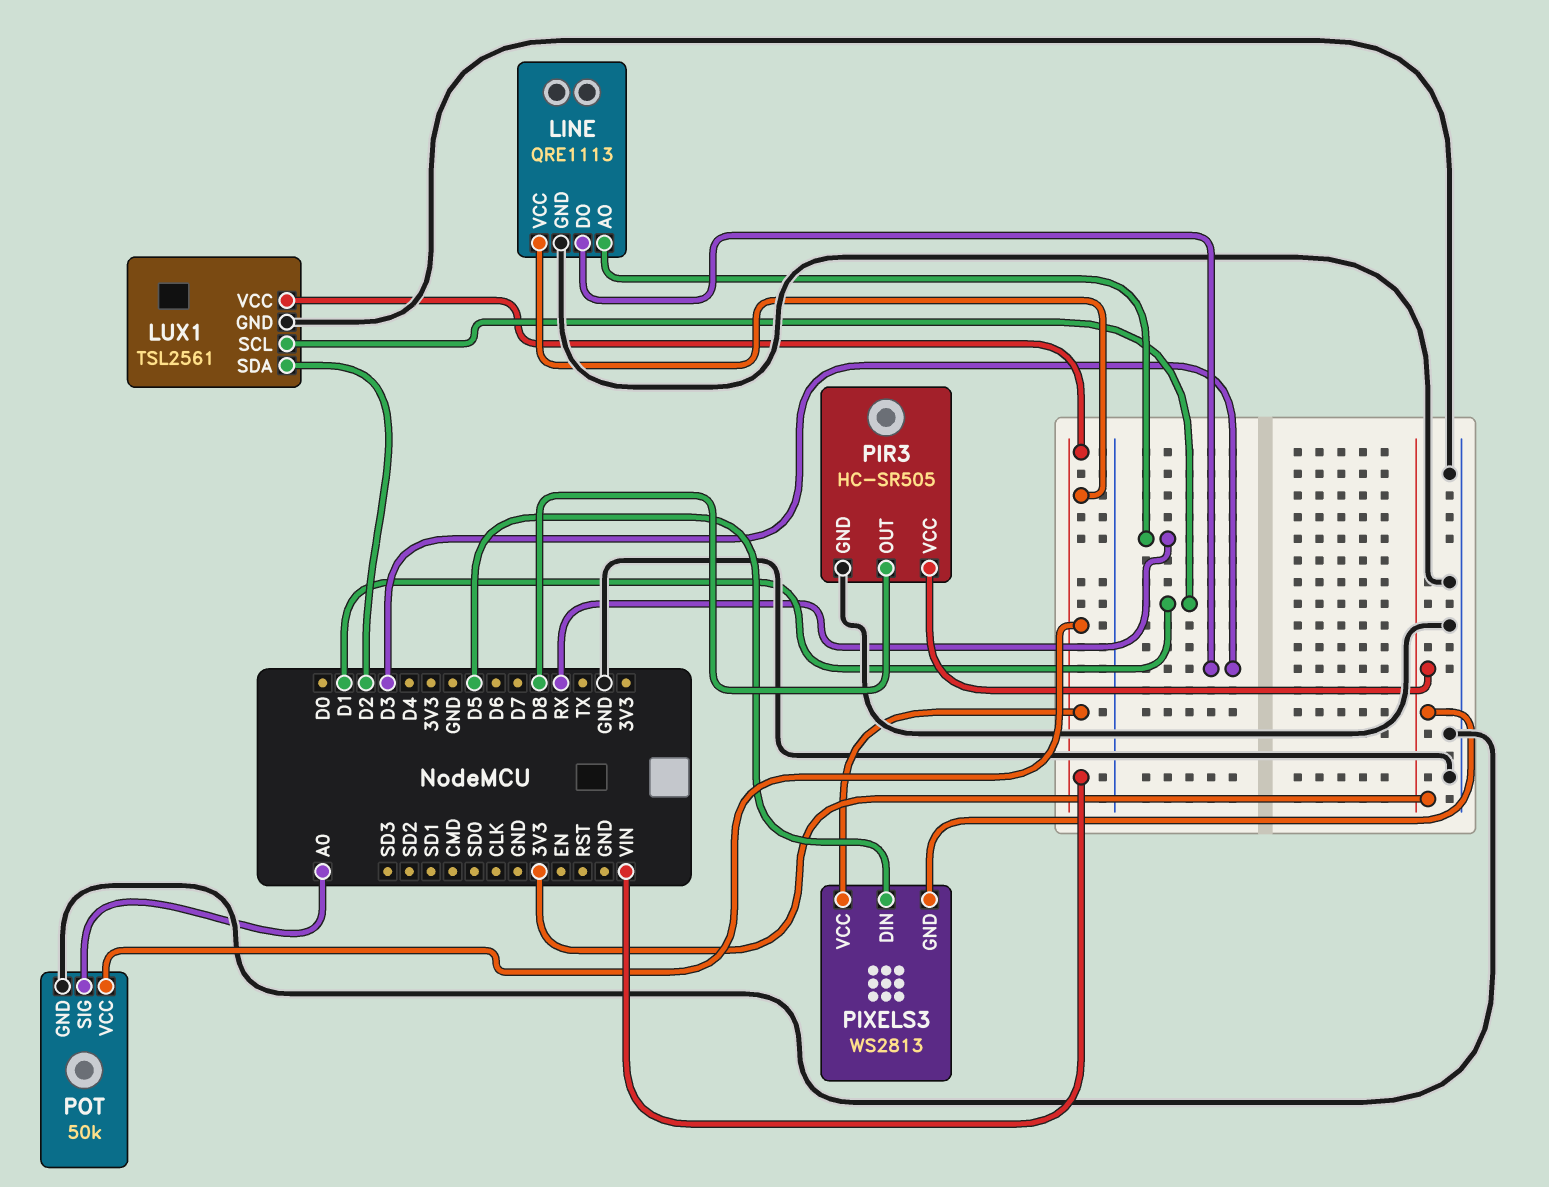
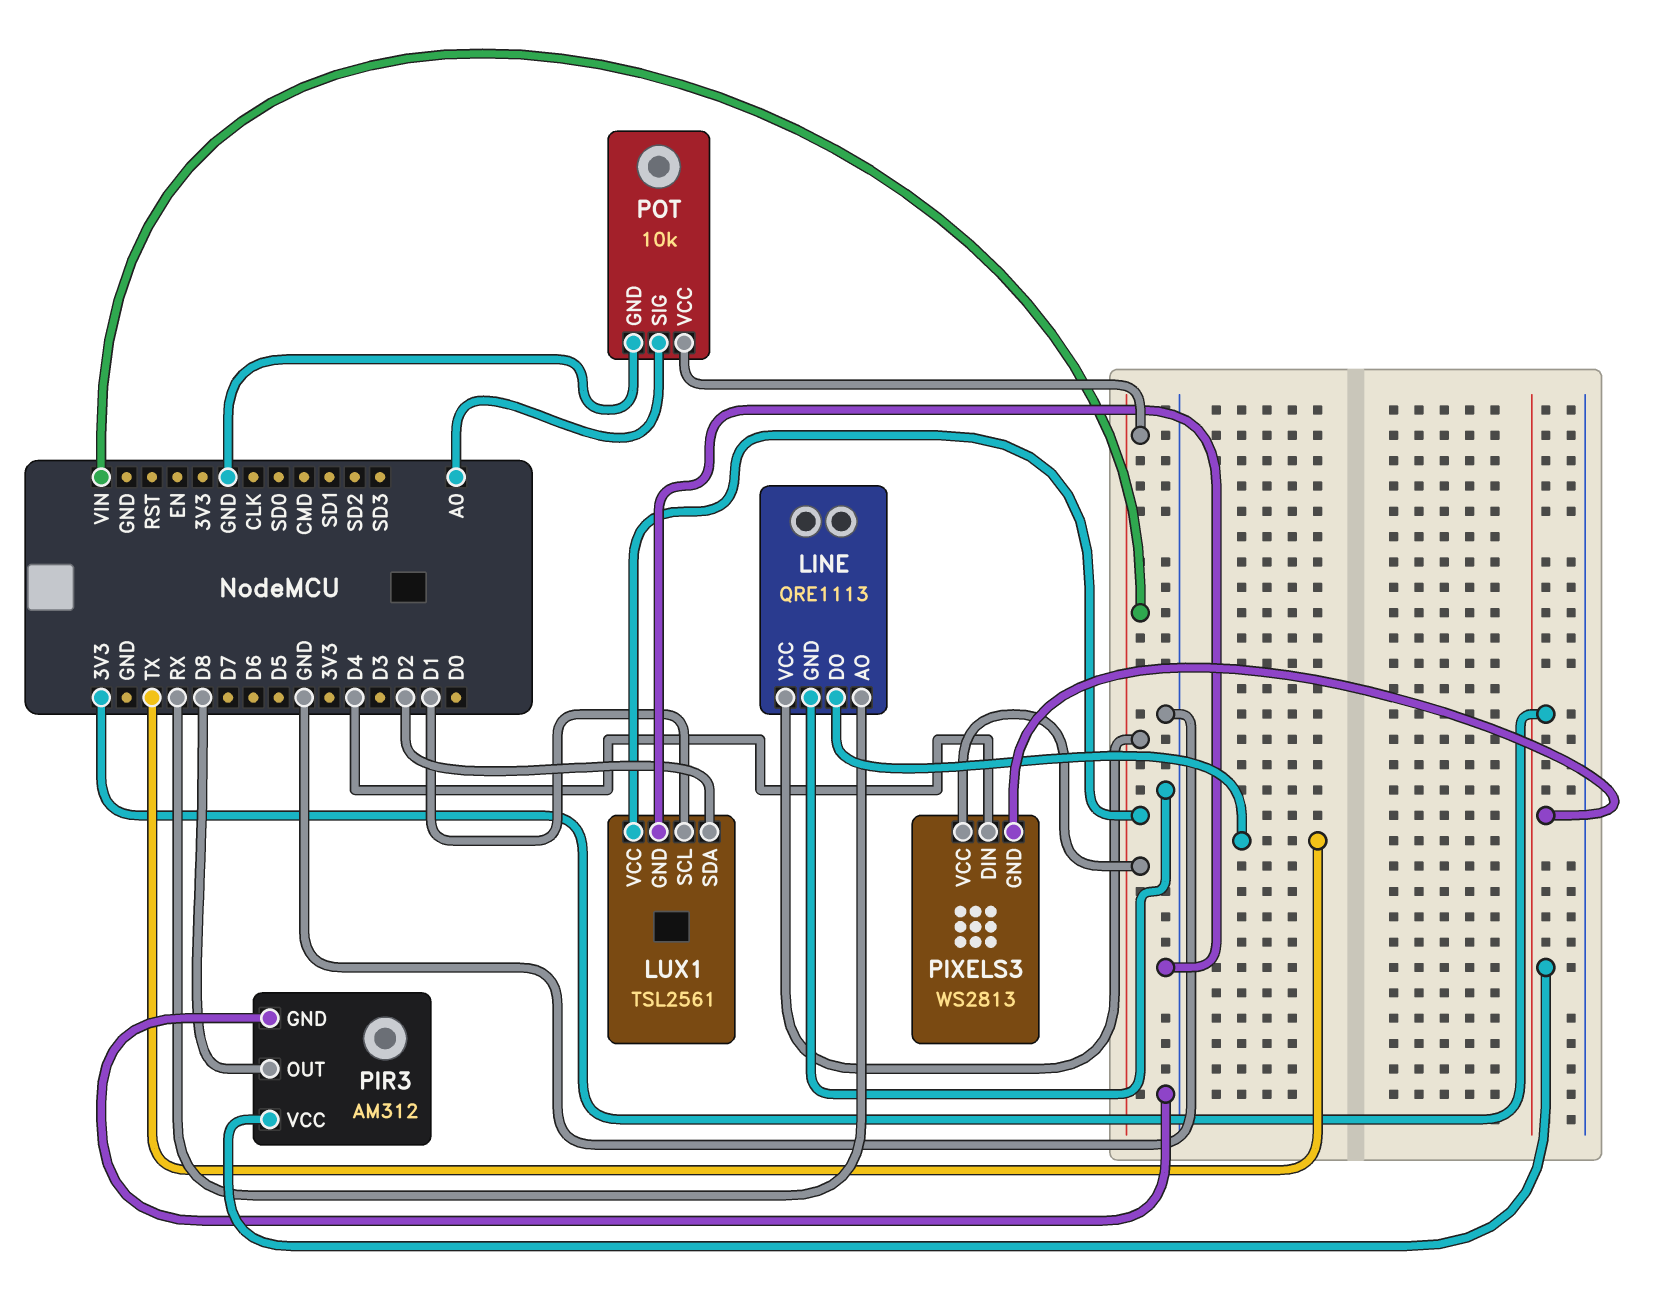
LINE pin DO: D3 -> TX
PIR3: HC-SR505 -> AM312
PIXELS3 pin DIN: D5 -> D4
POT: 50k -> 10k

